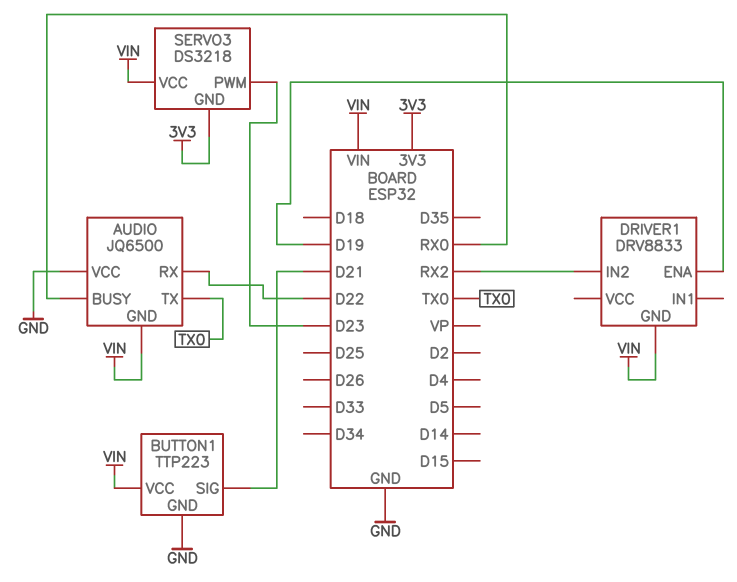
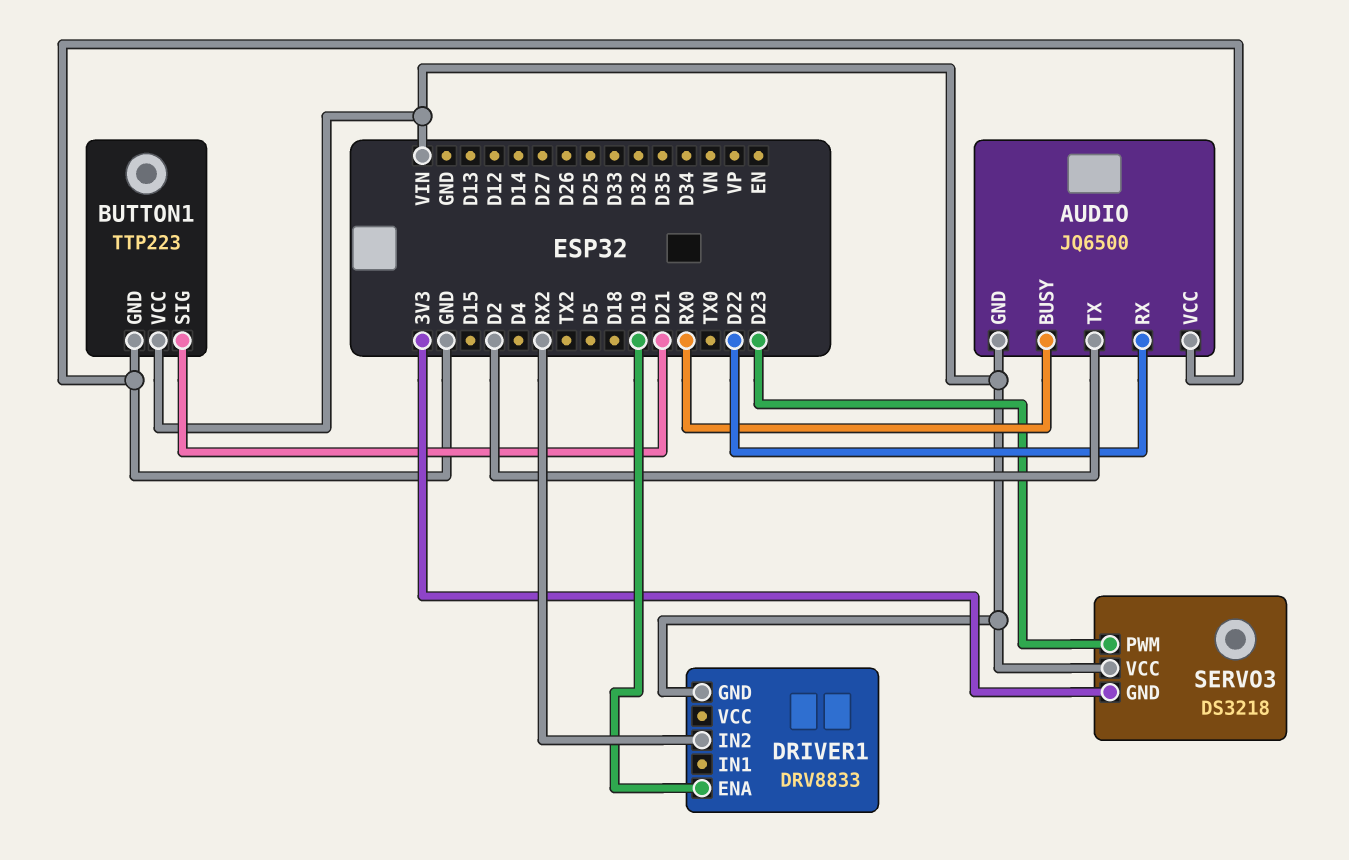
AUDIO pin TX: TX0 -> D2

